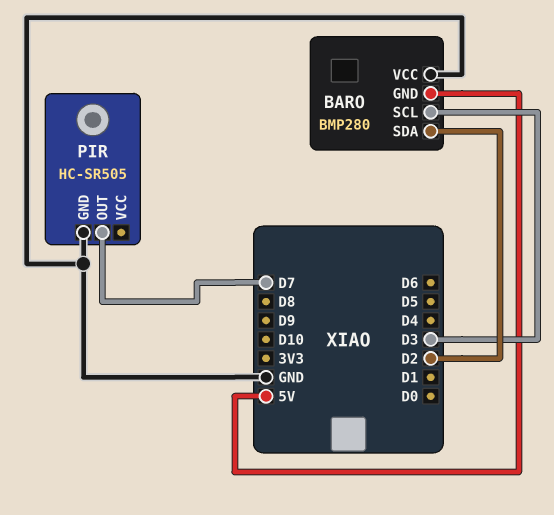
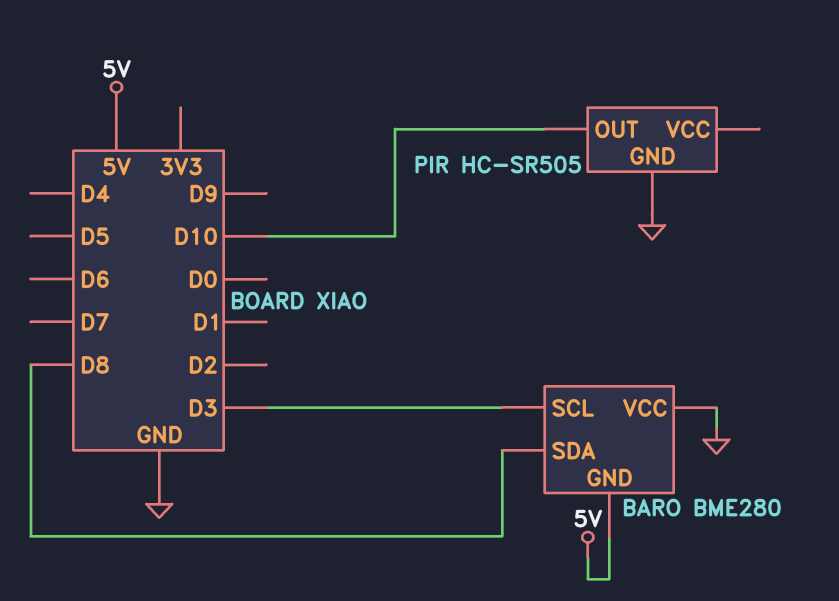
BARO: BMP280 -> BME280
BARO pin SDA: D2 -> D8
PIR pin OUT: D7 -> D10

